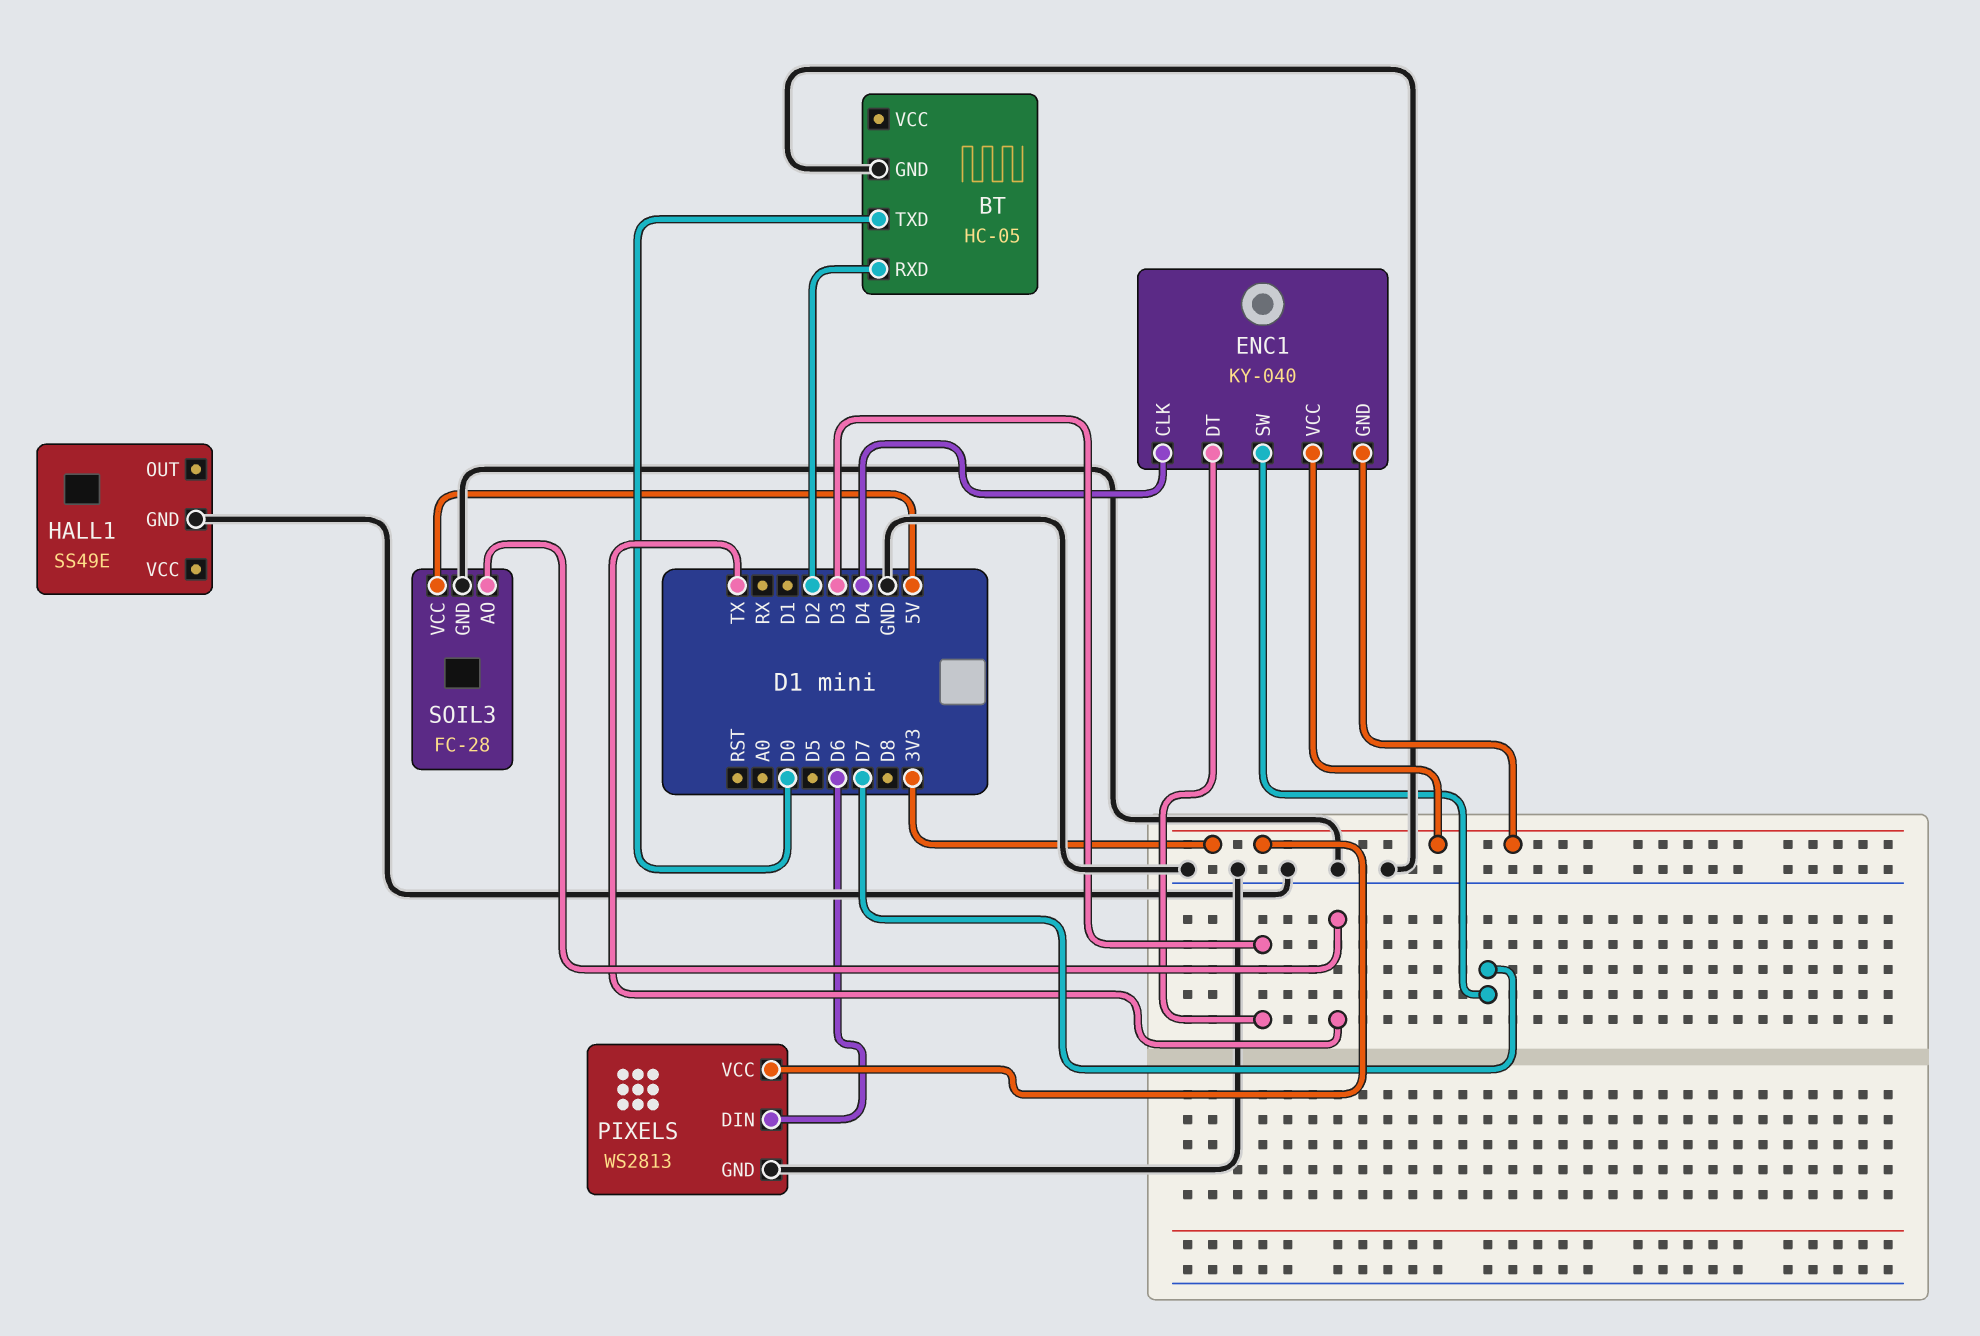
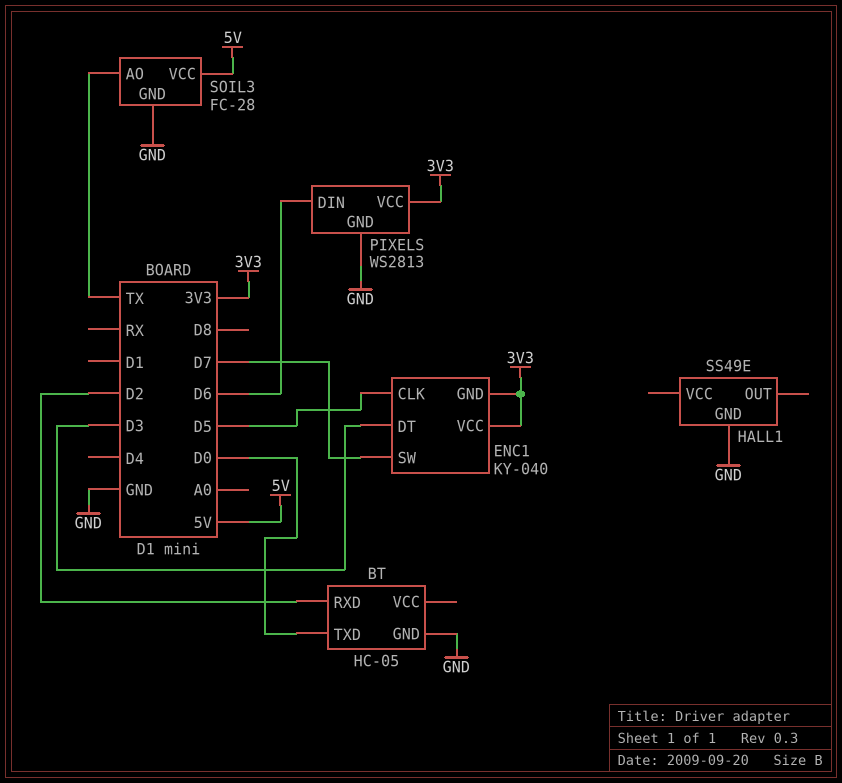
ENC1 pin CLK: D4 -> D5

